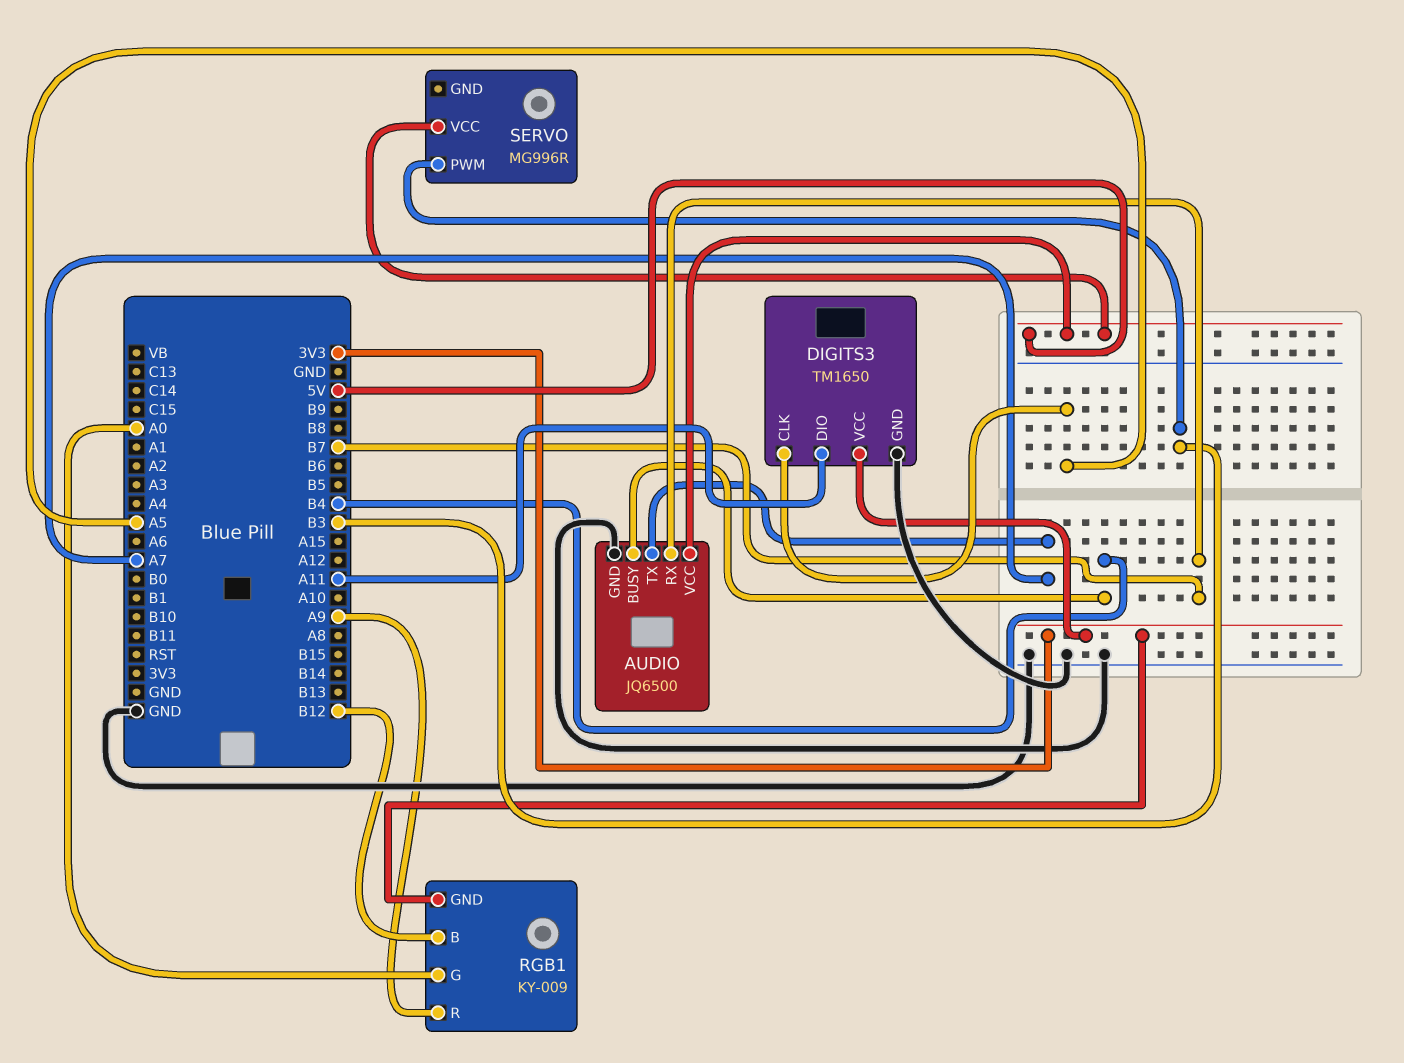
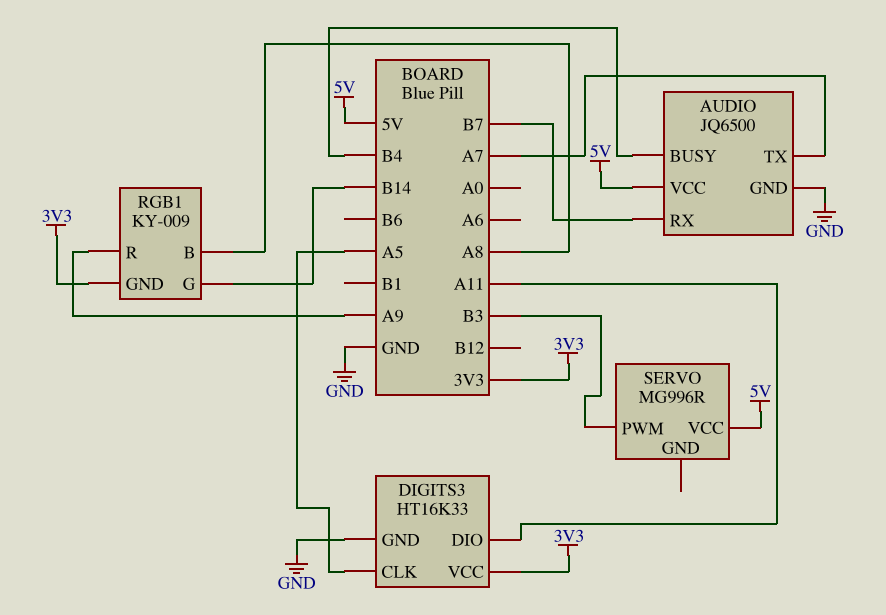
DIGITS3: TM1650 -> HT16K33
RGB1 pin B: B12 -> A8
RGB1 pin G: A0 -> B14

